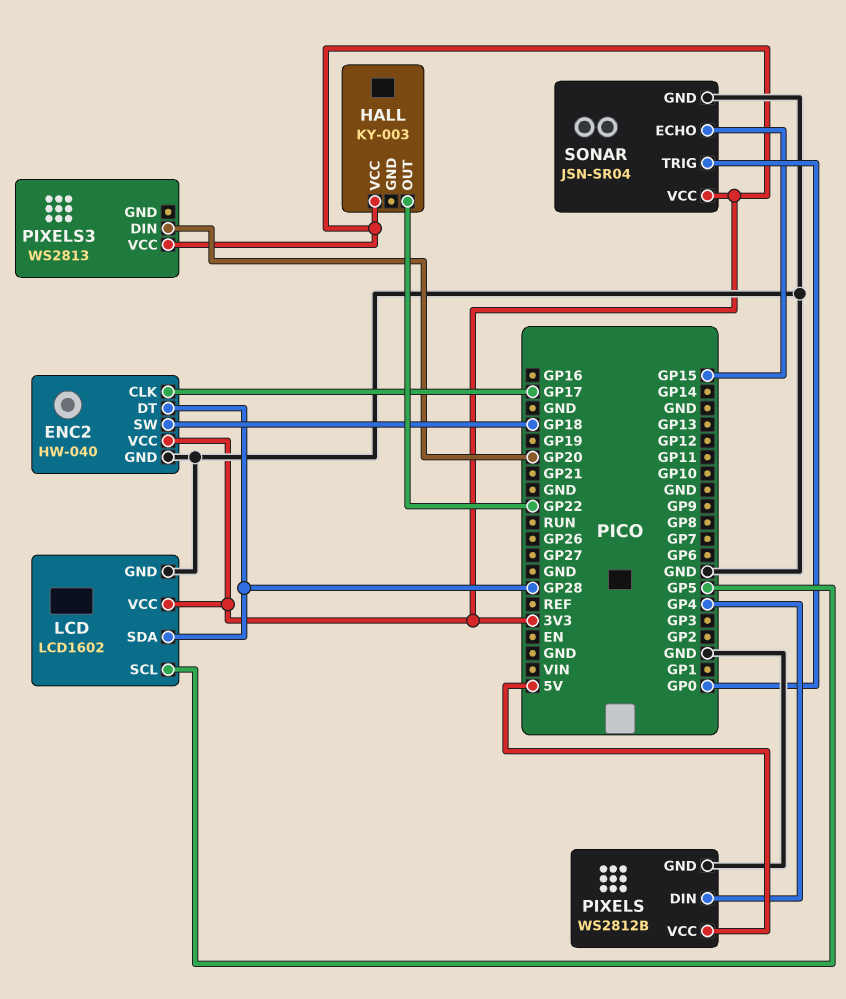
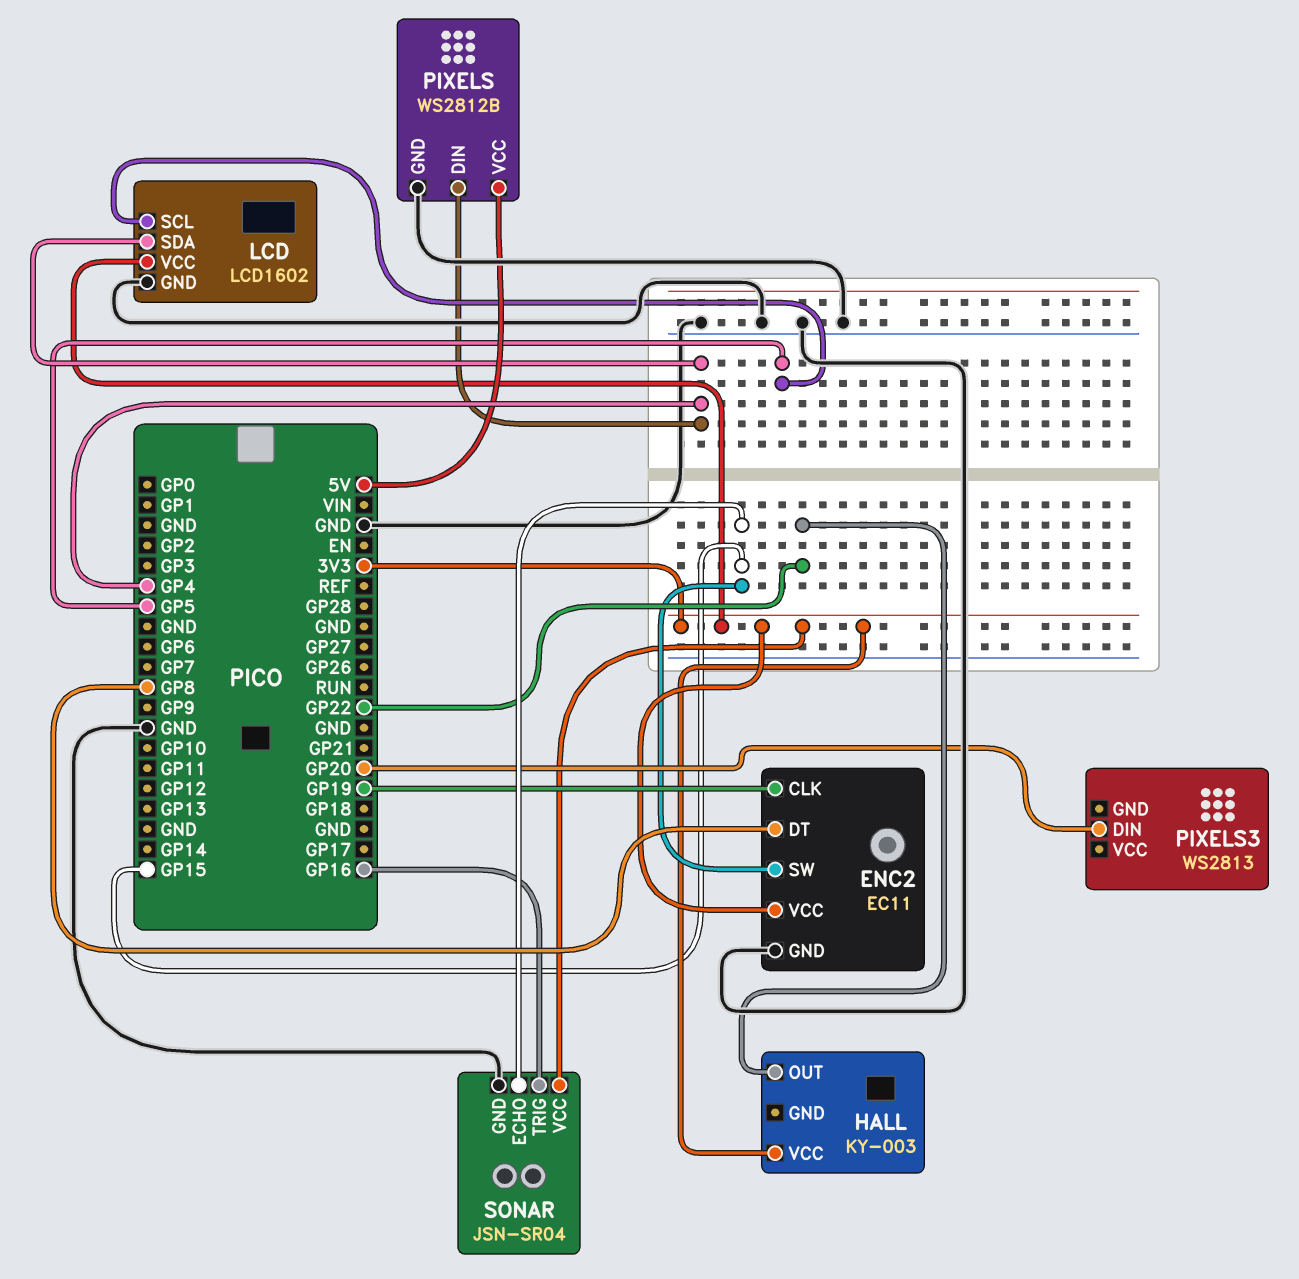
ENC2: HW-040 -> EC11
ENC2 pin CLK: GP17 -> GP19
ENC2 pin DT: GP28 -> GP8
ENC2 pin SW: GP18 -> GP15
LCD pin SDA: GP28 -> GP4
PIXELS3 pin VCC: 3V3 -> none
SONAR pin TRIG: GP0 -> GP16

